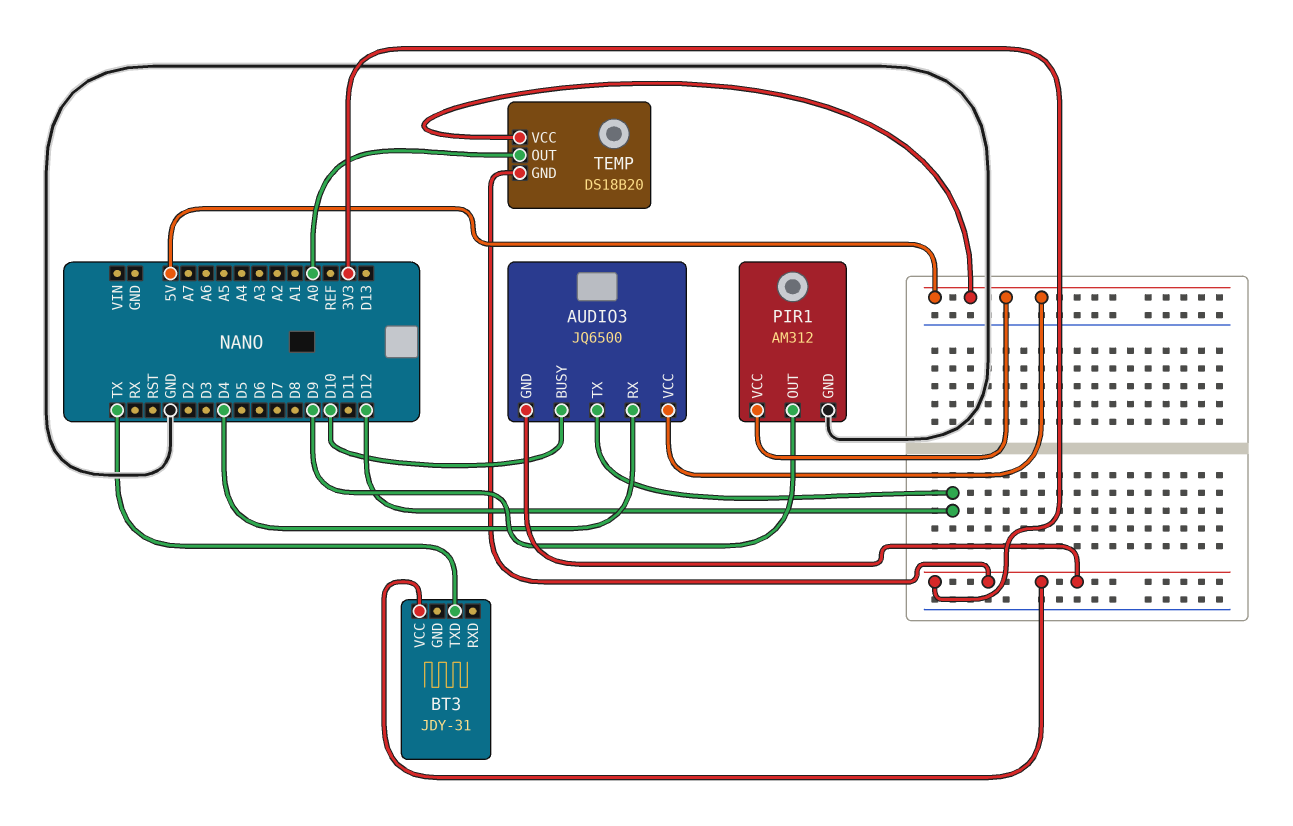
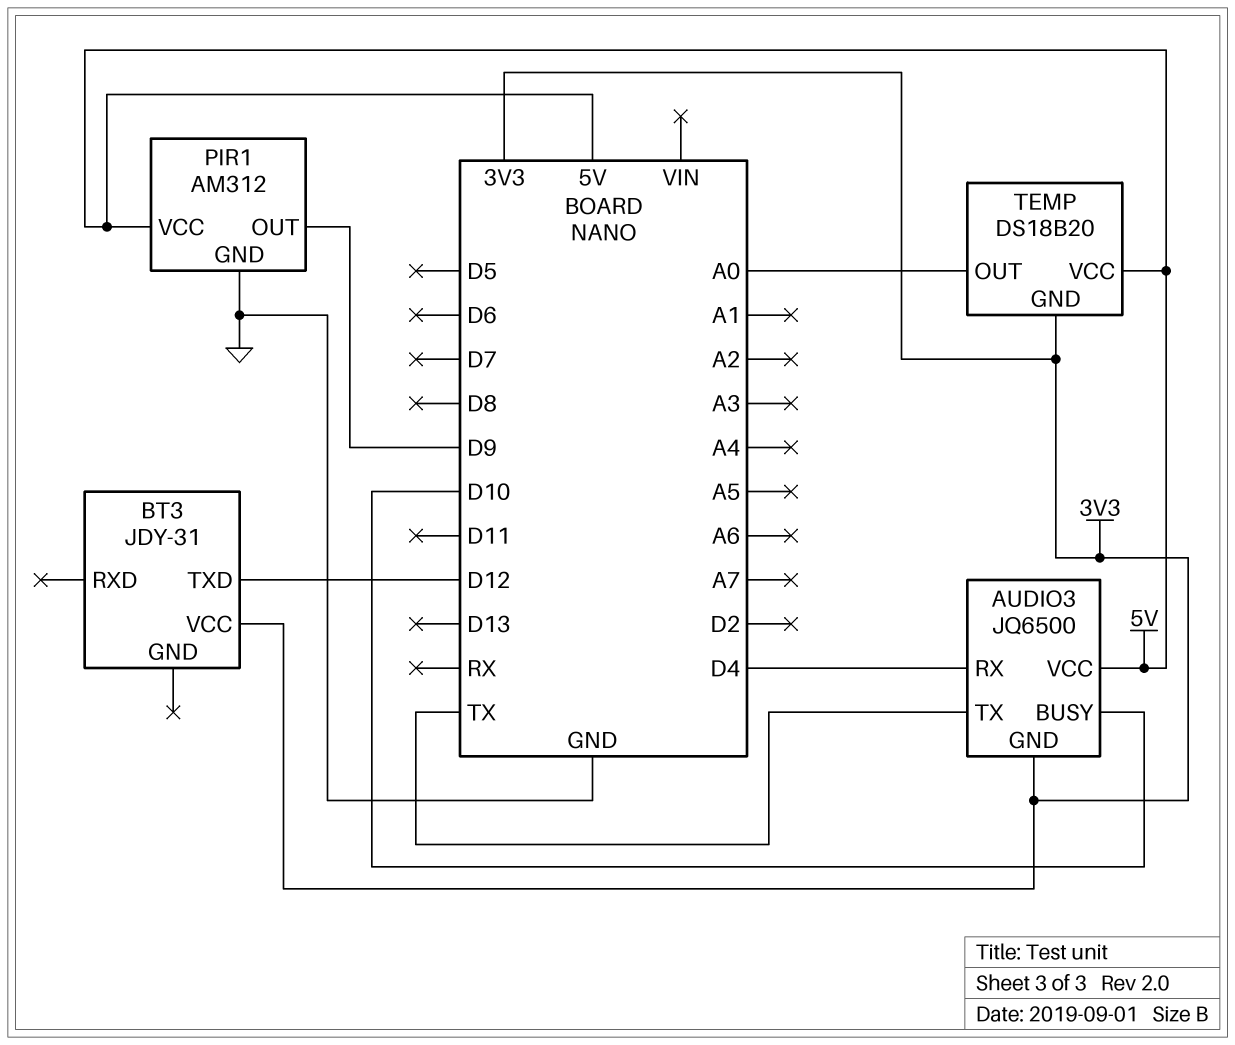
AUDIO3 pin TX: D12 -> TX
BT3 pin TXD: TX -> D12

